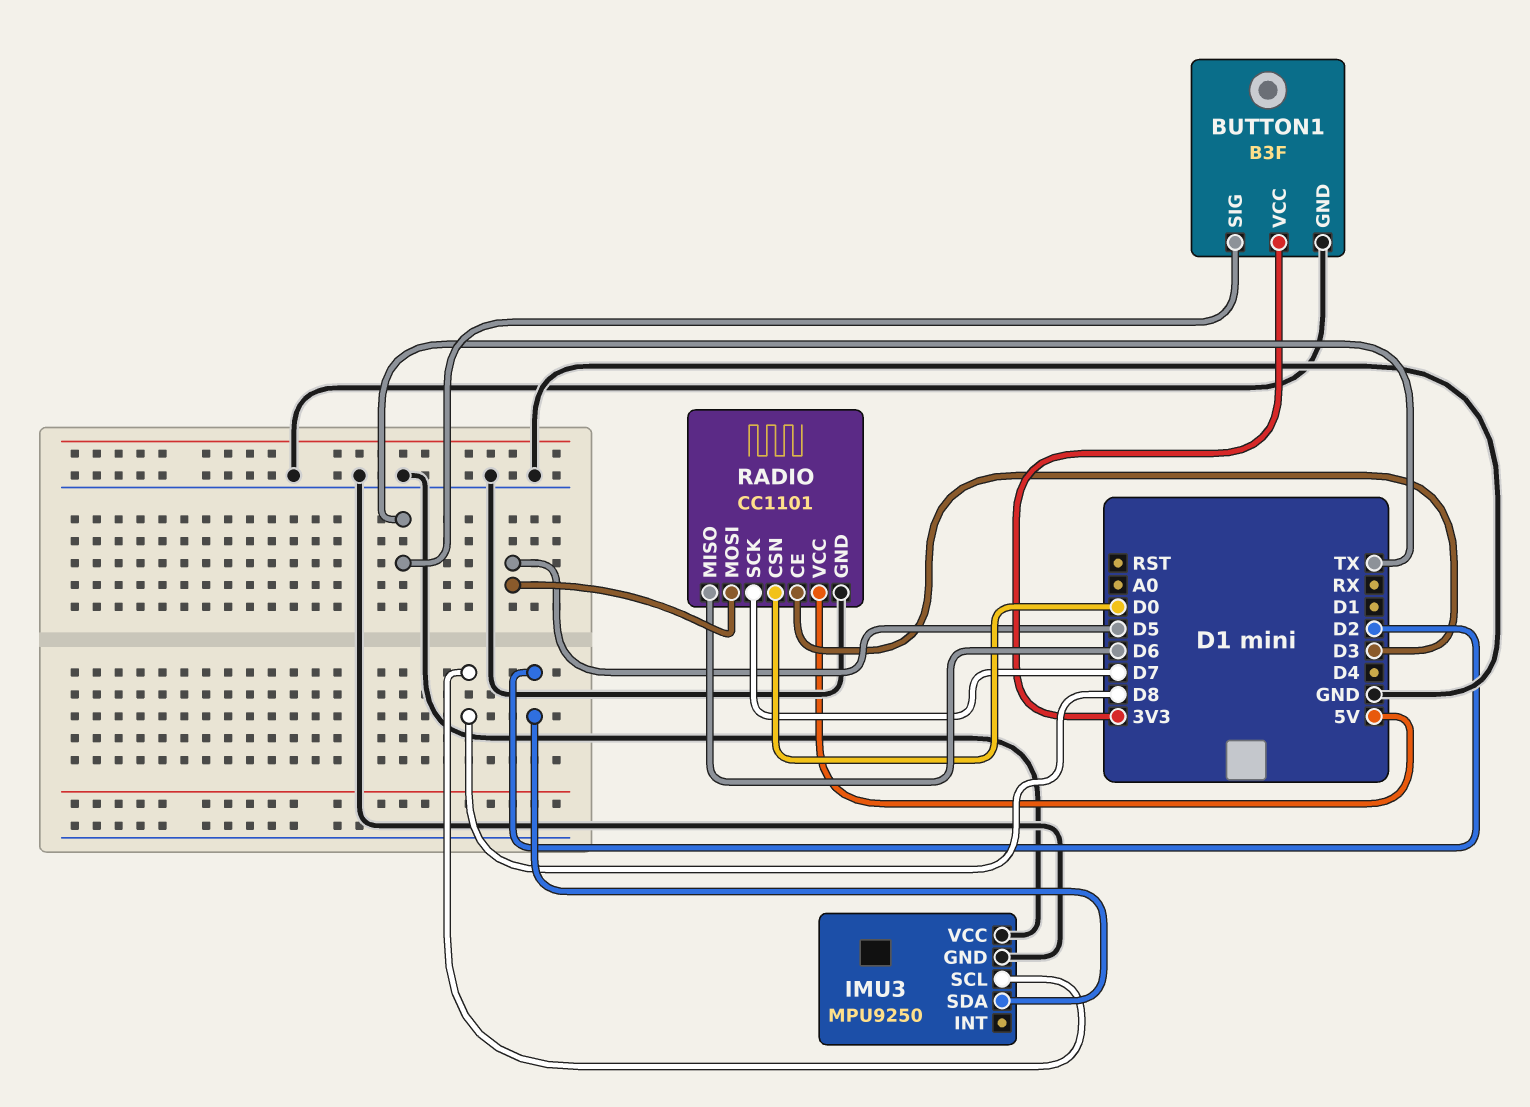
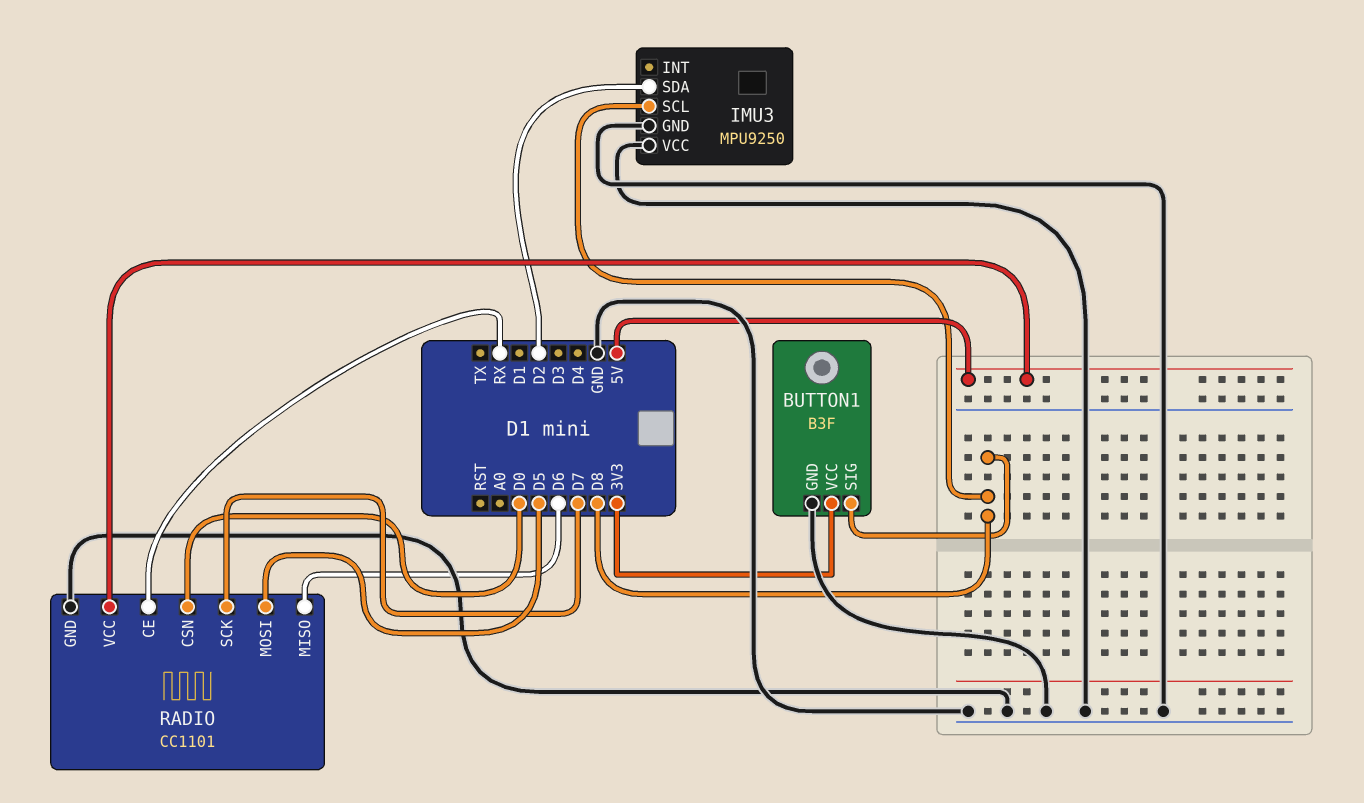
BUTTON1 pin SIG: TX -> D8
RADIO pin CE: D3 -> RX

